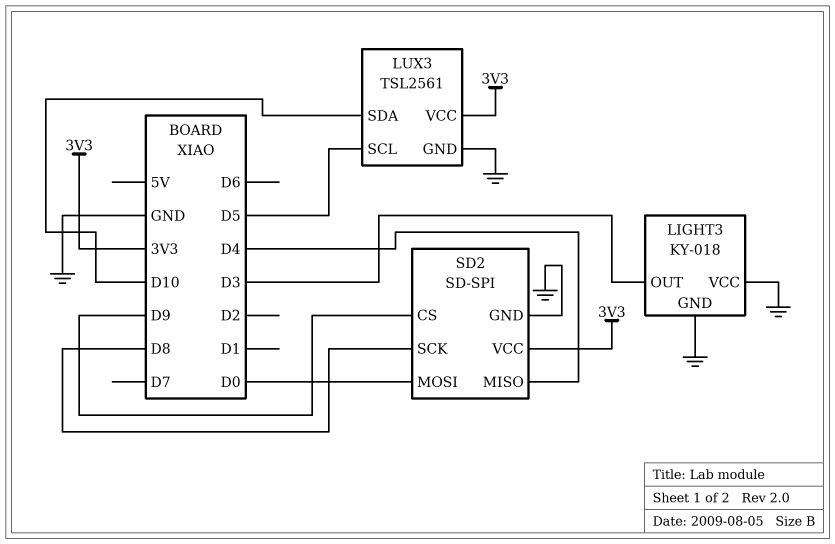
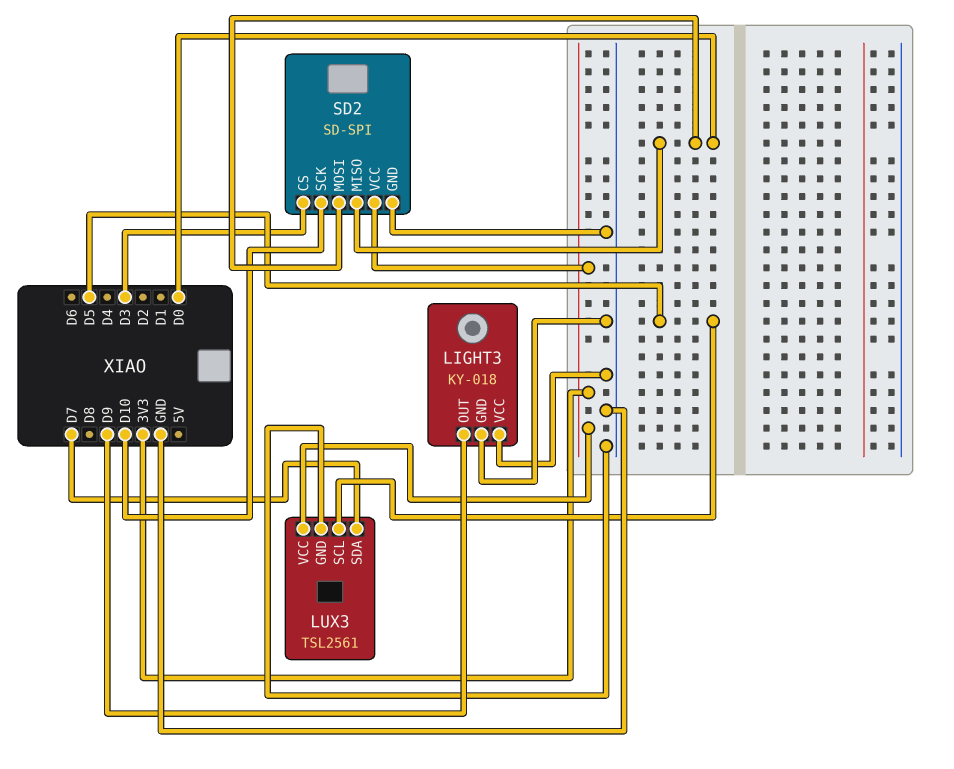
LIGHT3 pin OUT: D3 -> D9
LUX3 pin SDA: D10 -> D7
SD2 pin CS: D9 -> D3
SD2 pin MISO: D4 -> D0
SD2 pin SCK: D8 -> D10

